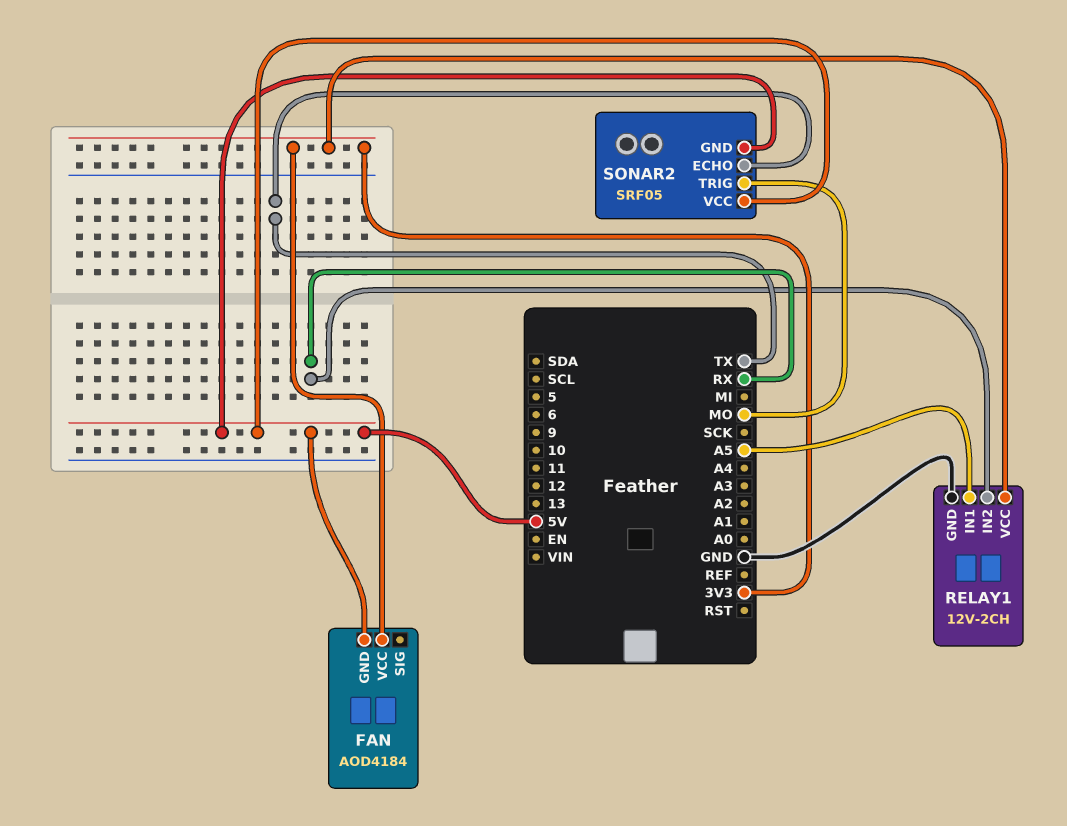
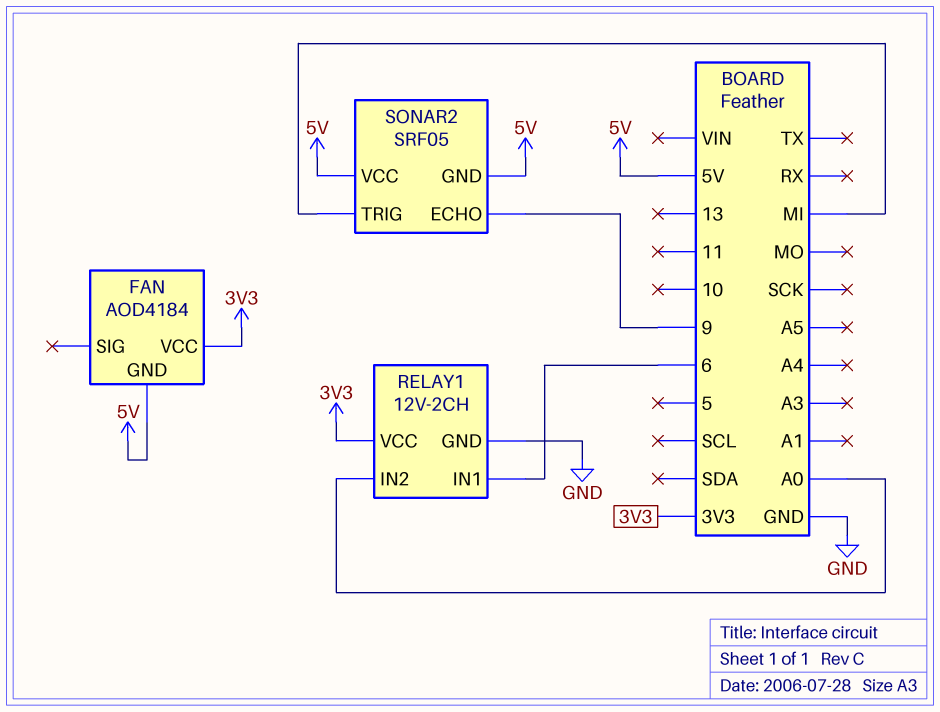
RELAY1 pin IN1: A5 -> 6
RELAY1 pin IN2: RX -> A0
SONAR2 pin ECHO: TX -> 9
SONAR2 pin TRIG: MO -> MI

